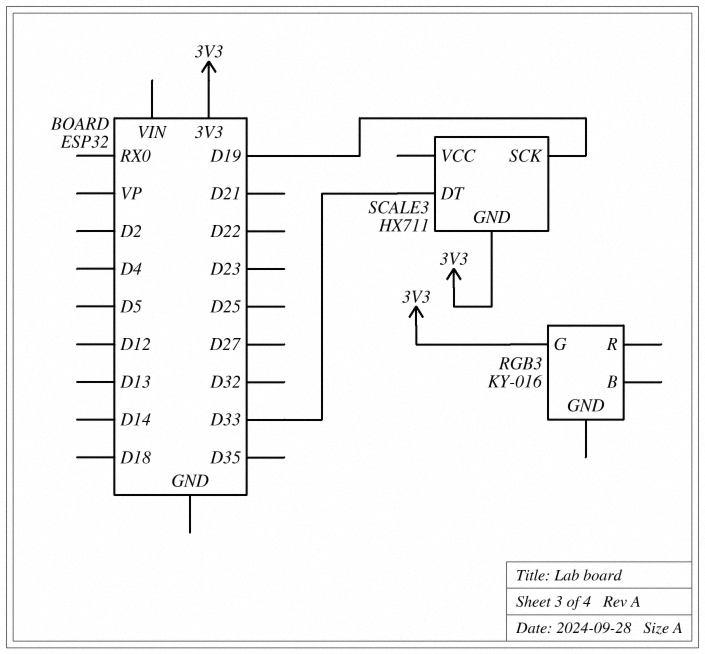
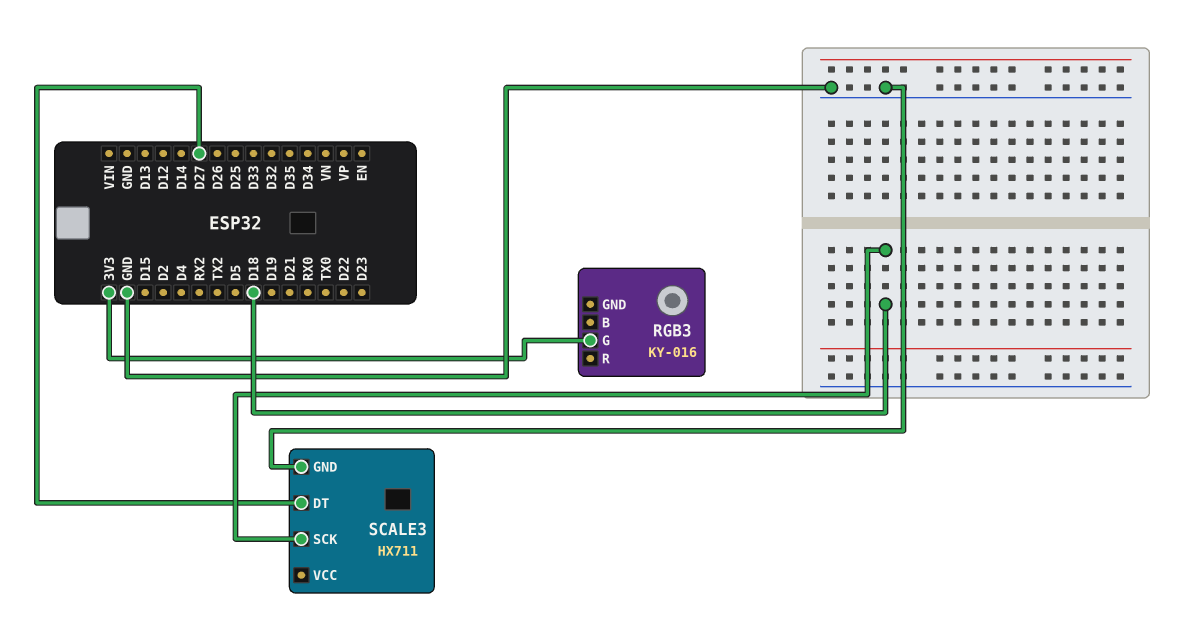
SCALE3 pin DT: D33 -> D27
SCALE3 pin GND: 3V3 -> GND
SCALE3 pin SCK: D19 -> D18

